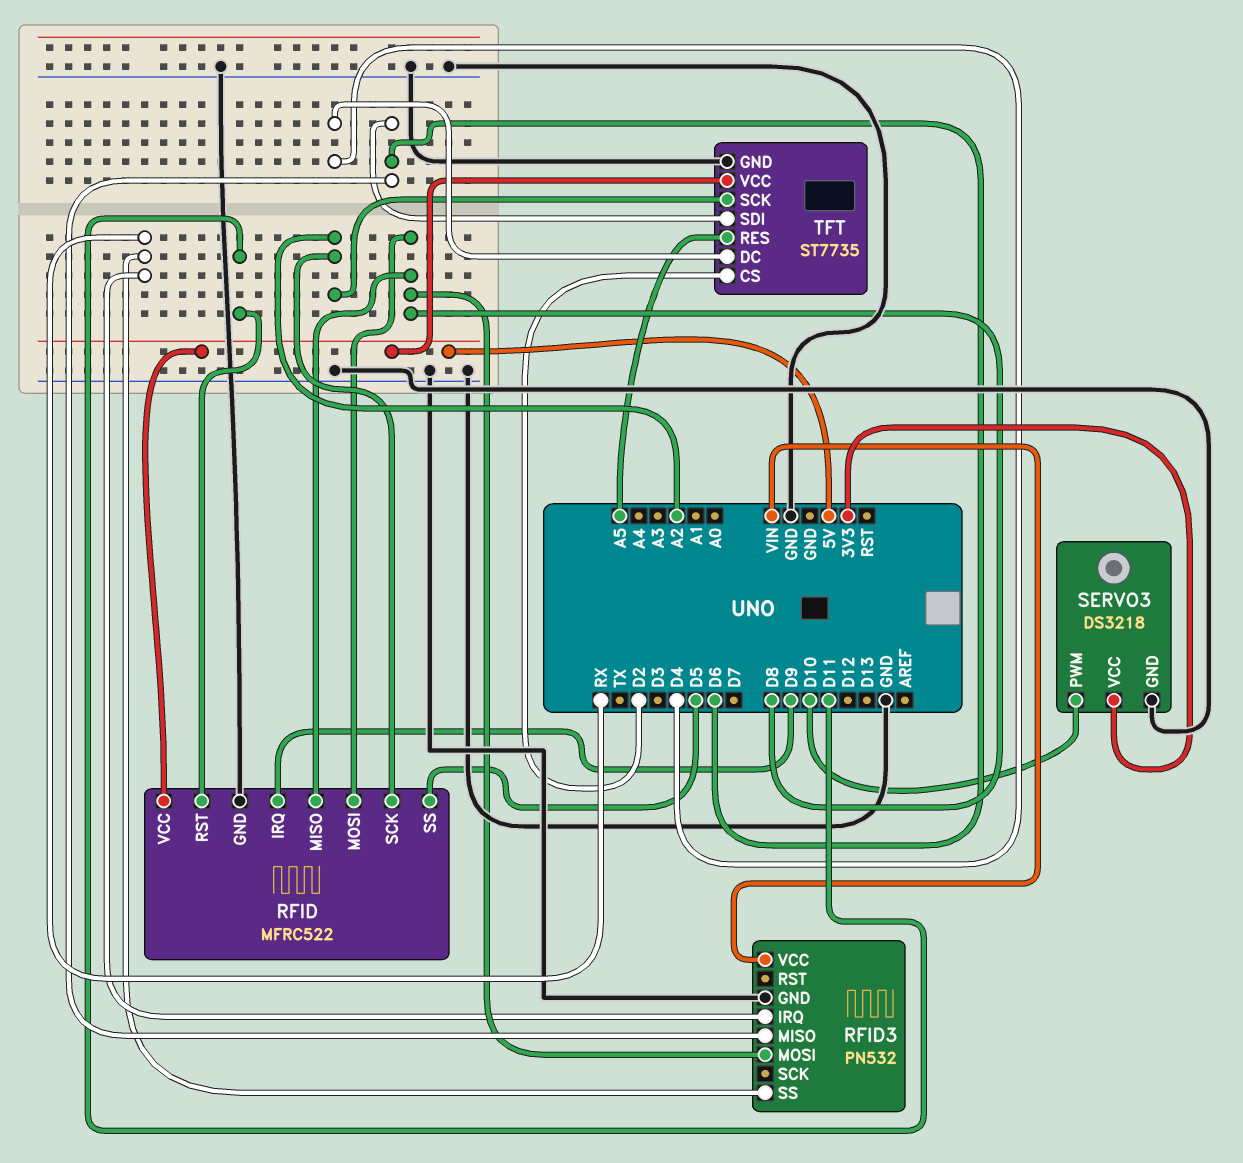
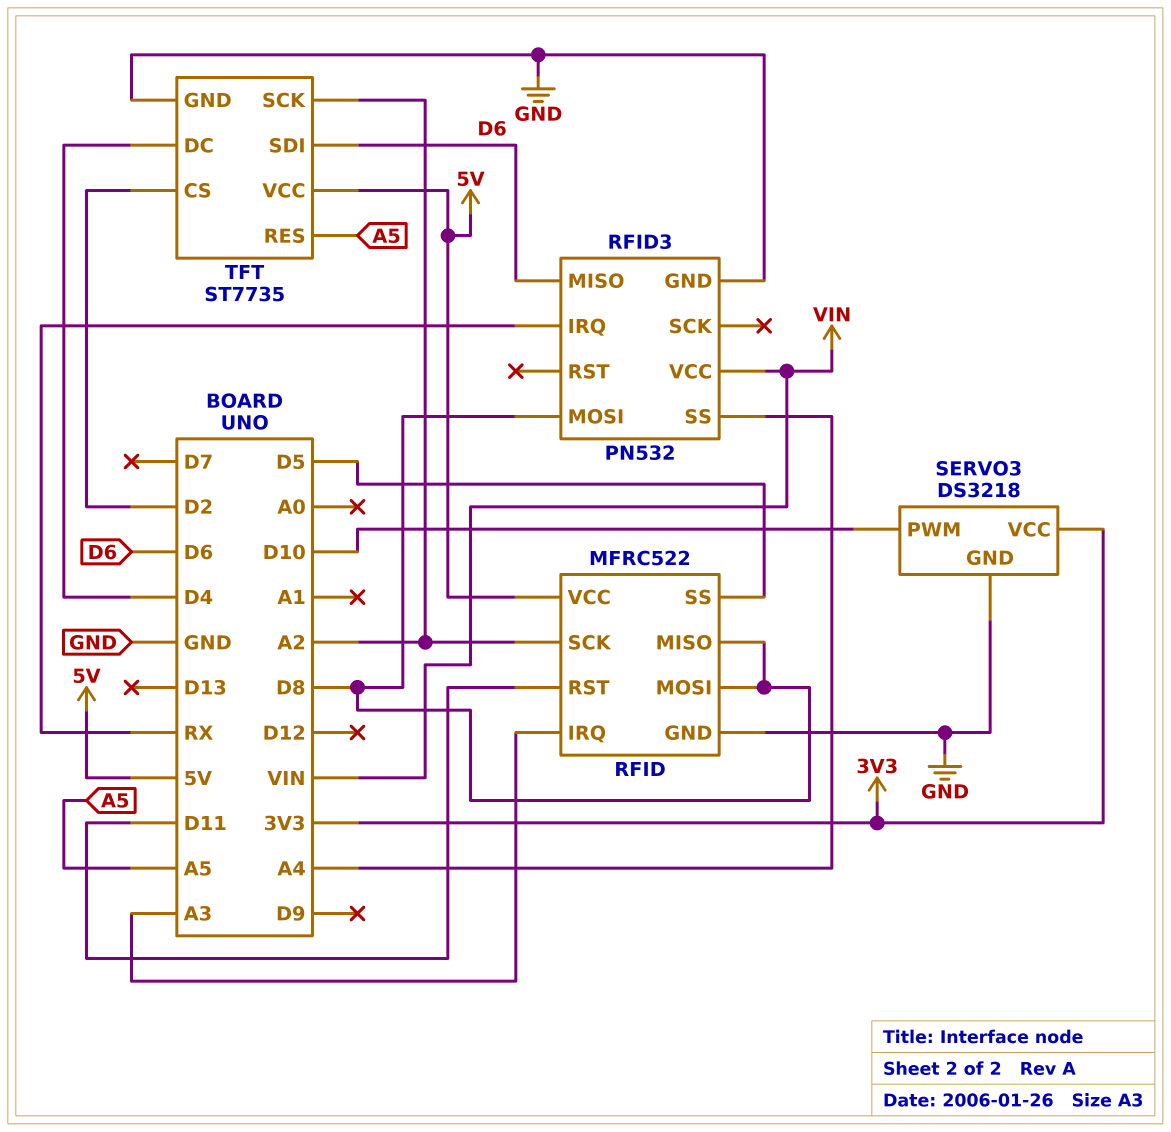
RFID pin IRQ: D9 -> A3
RFID3 pin SS: RX -> A4

